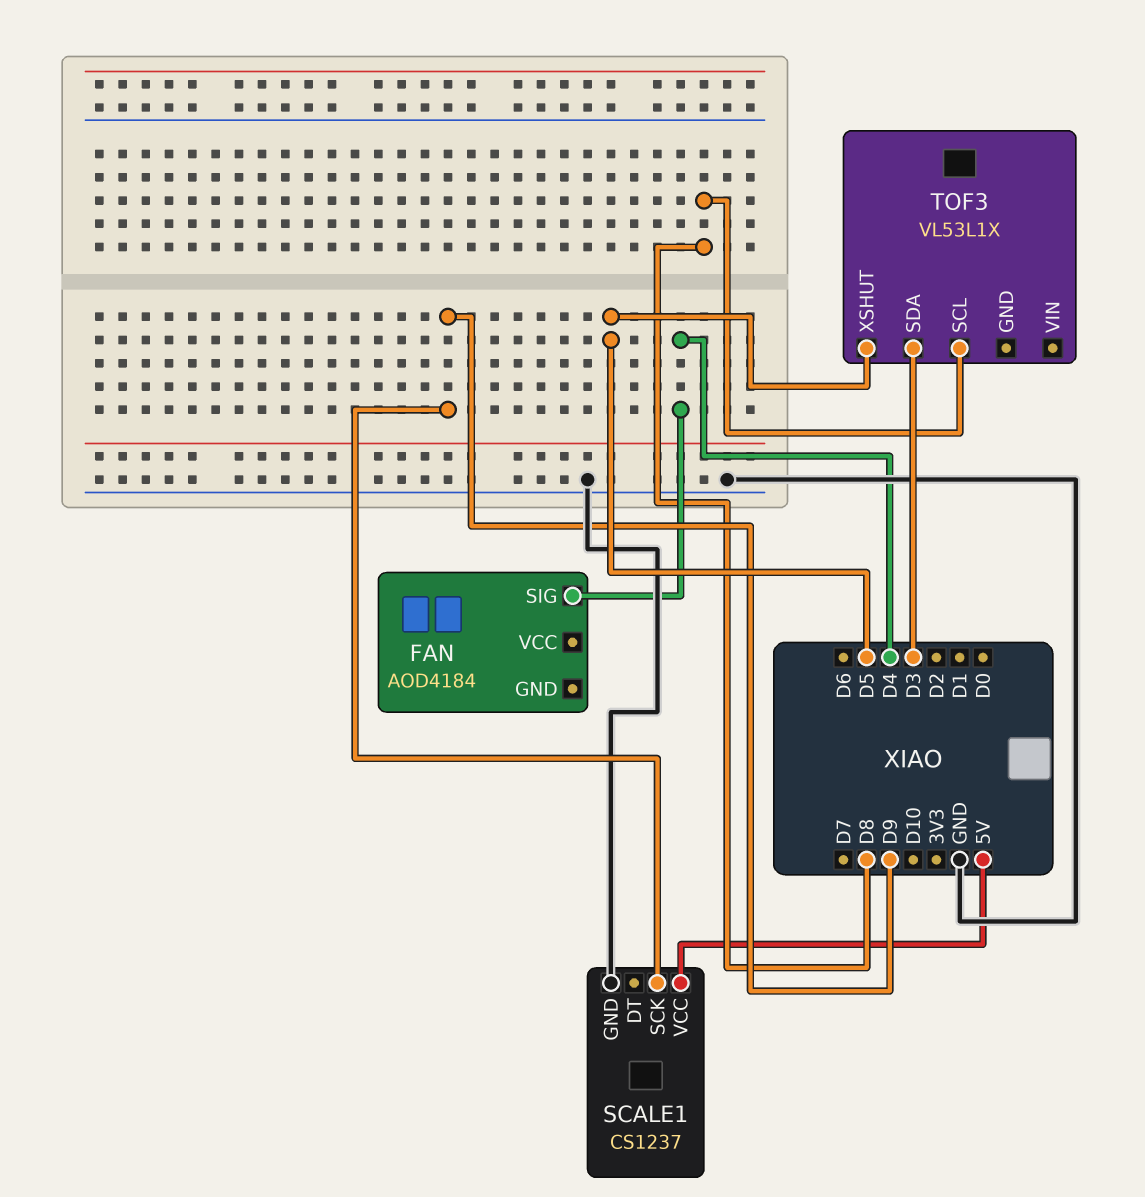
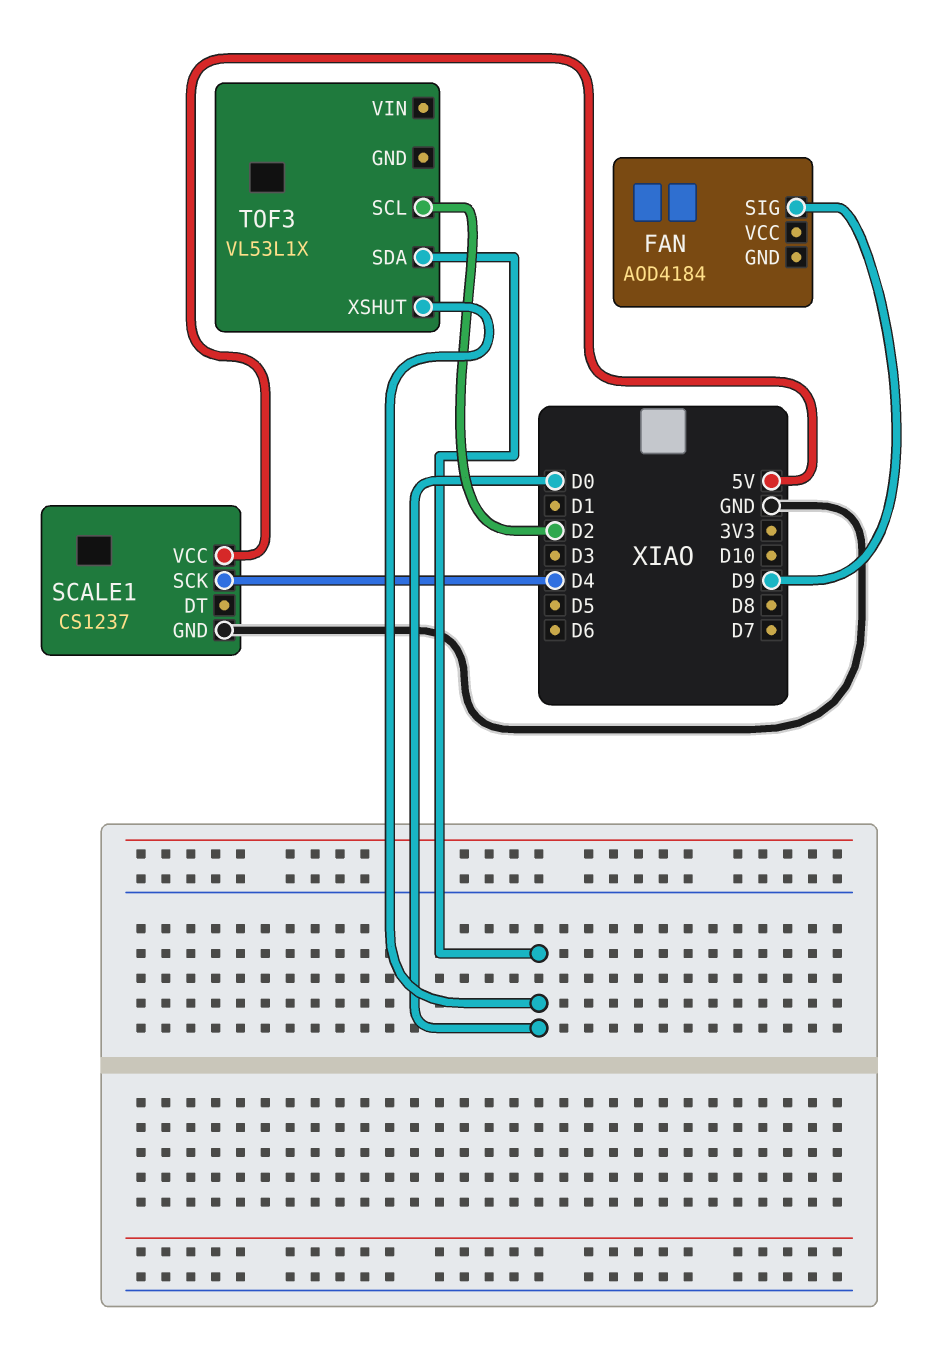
FAN pin SIG: D4 -> D9
SCALE1 pin SCK: D9 -> D4
TOF3 pin SCL: D8 -> D2
TOF3 pin SDA: D3 -> D0
TOF3 pin XSHUT: D5 -> D0

